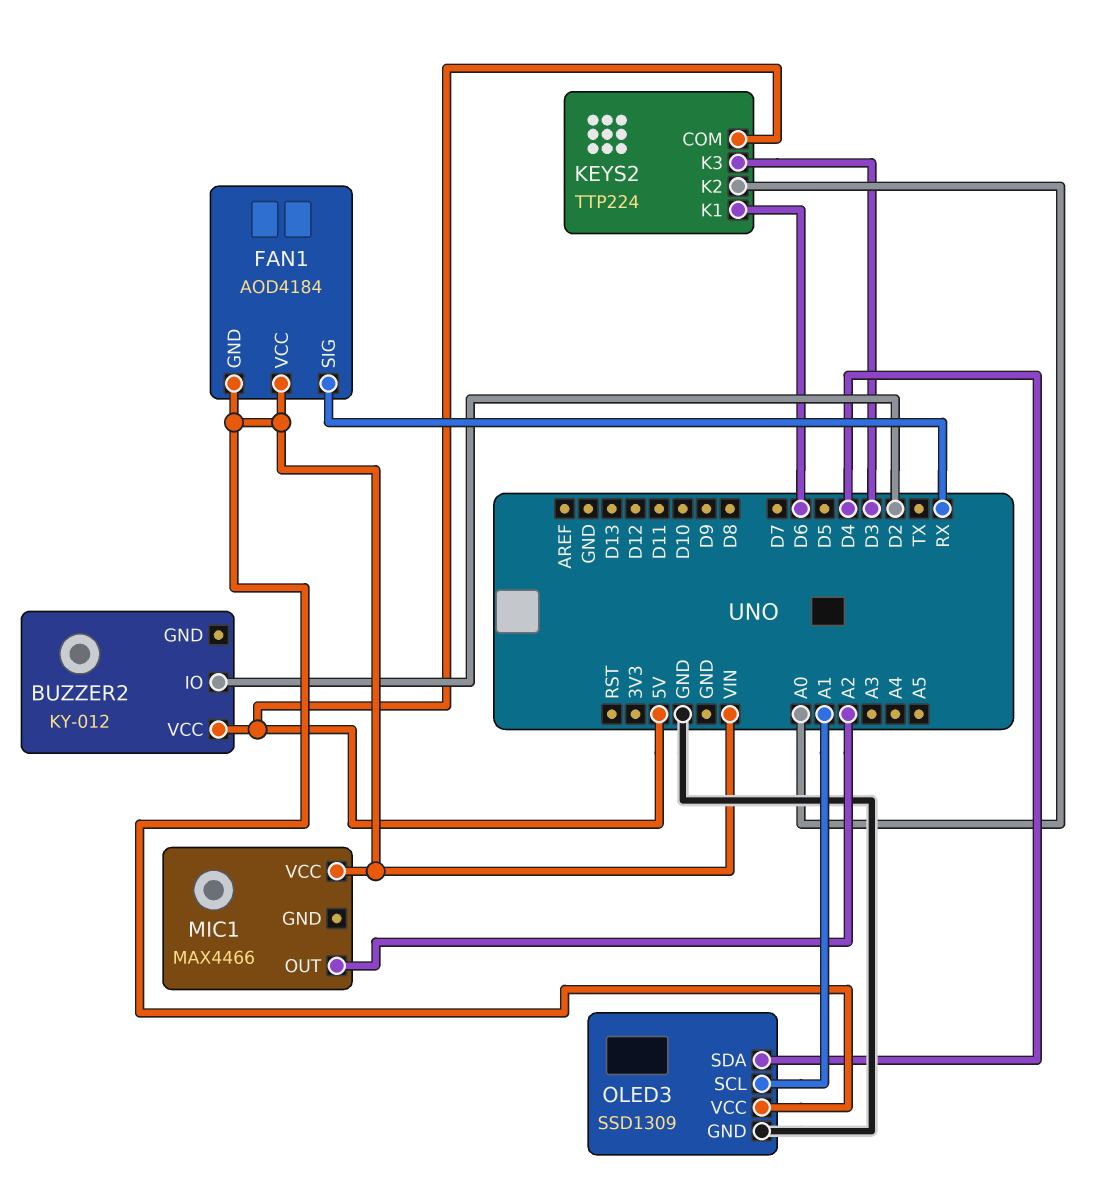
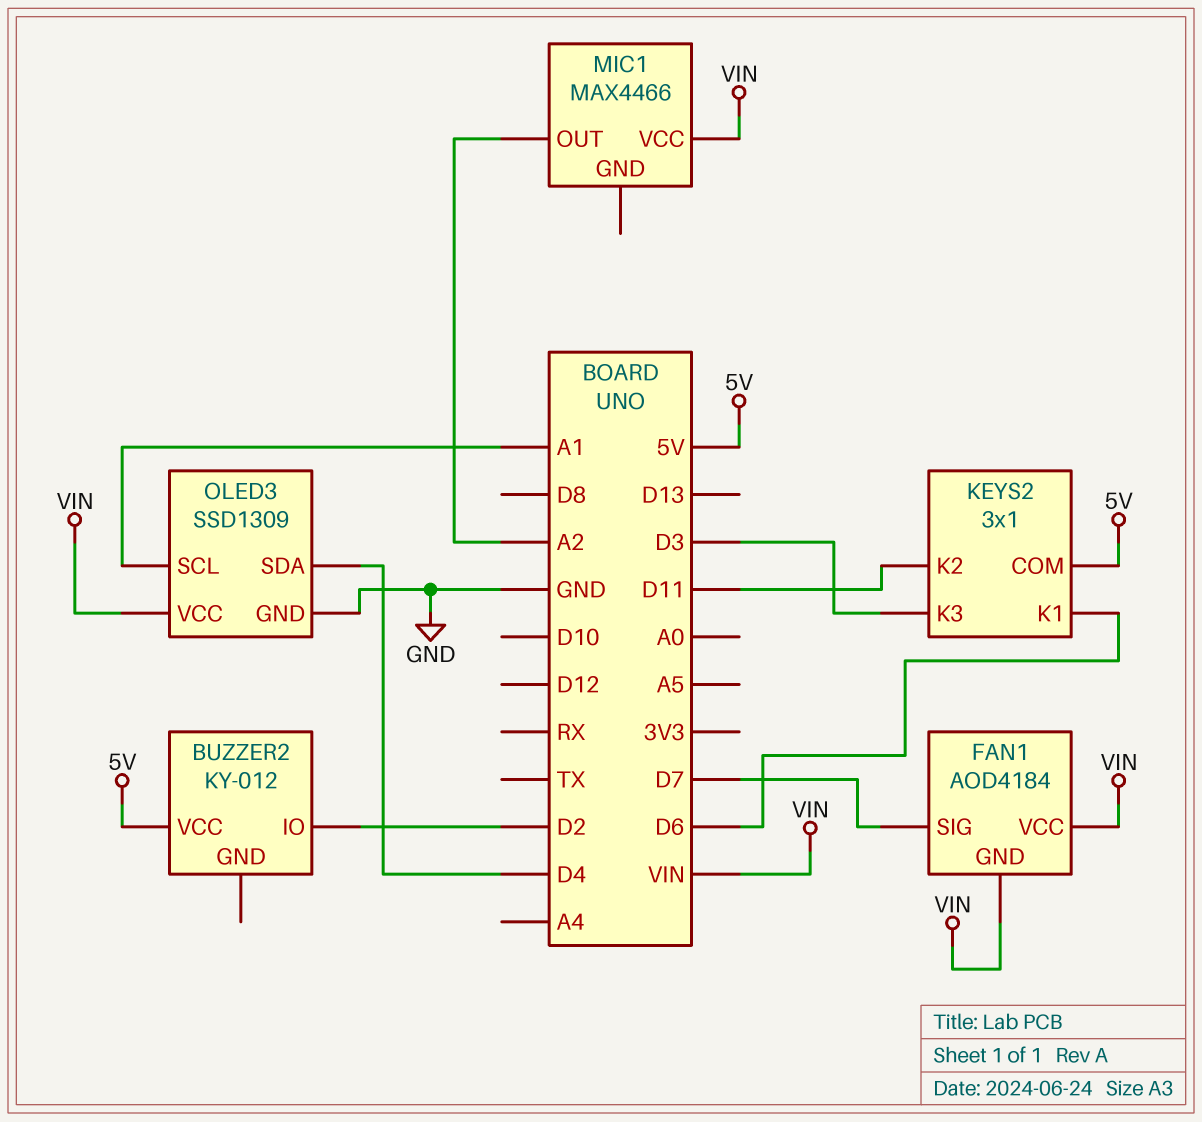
FAN1 pin SIG: RX -> D7
KEYS2: TTP224 -> 3x1
KEYS2 pin K2: A0 -> D11

